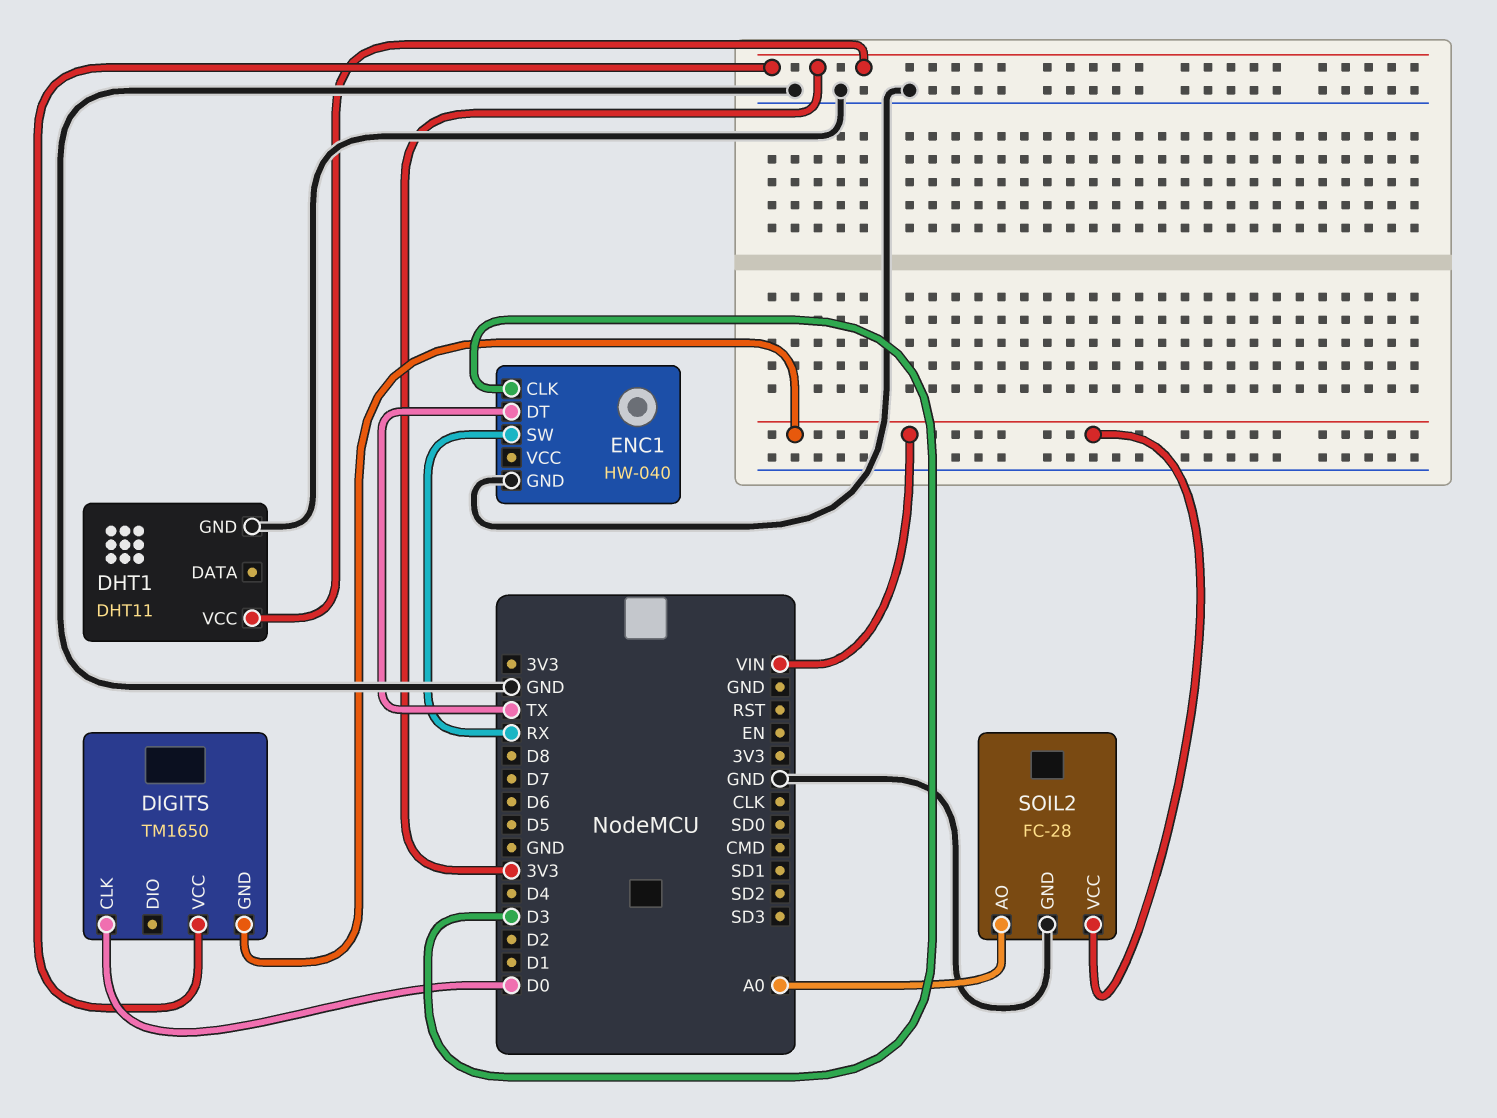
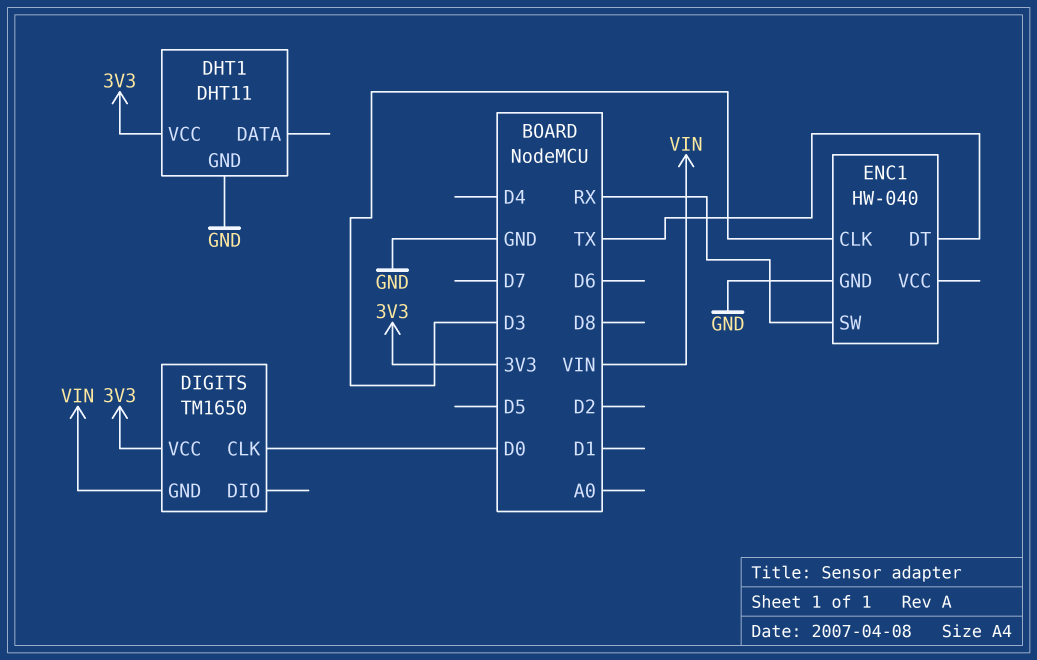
SOIL2: FC-28 -> none
SOIL2 pin AO: A0 -> none
SOIL2 pin GND: GND -> none
SOIL2 pin VCC: VIN -> none

